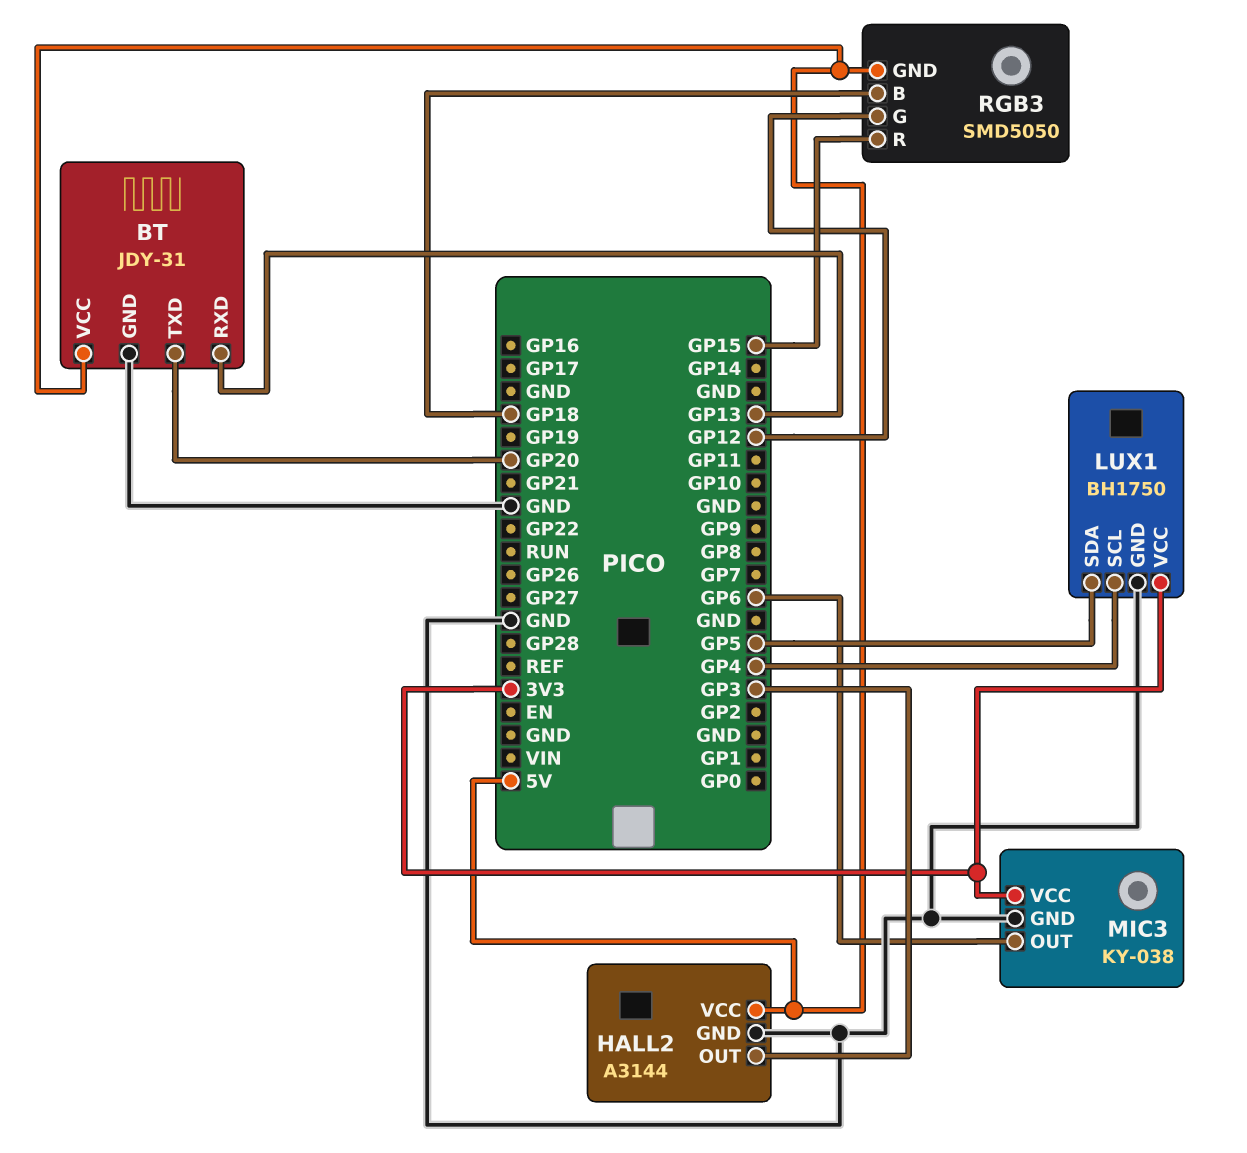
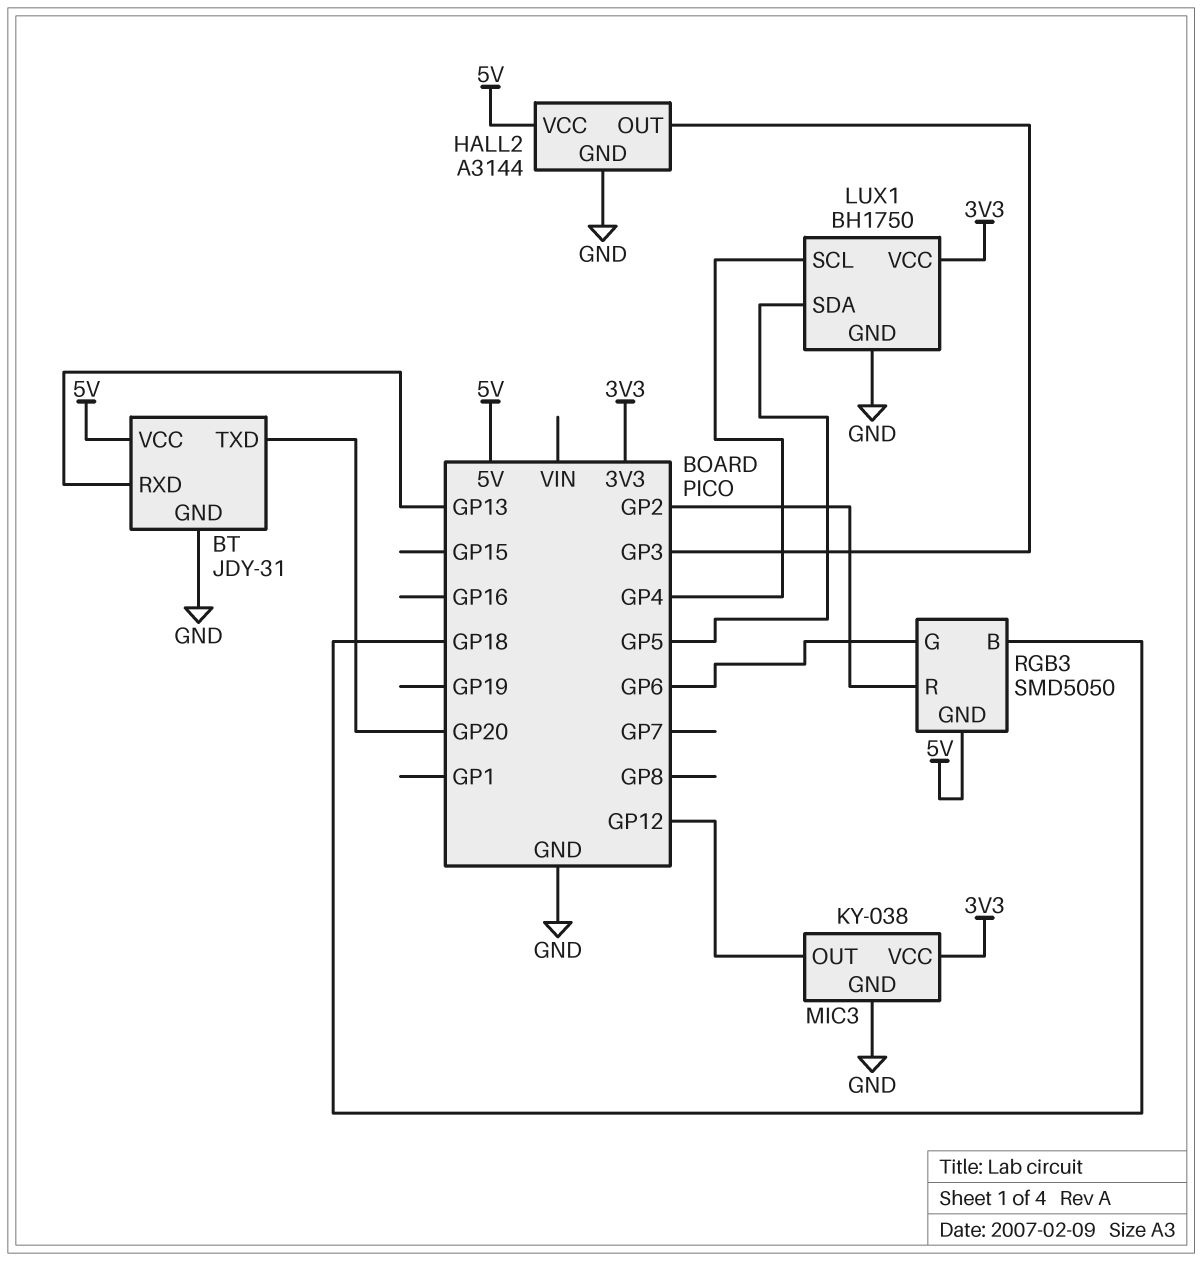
MIC3 pin OUT: GP6 -> GP12
RGB3 pin G: GP12 -> GP6
RGB3 pin R: GP15 -> GP2

